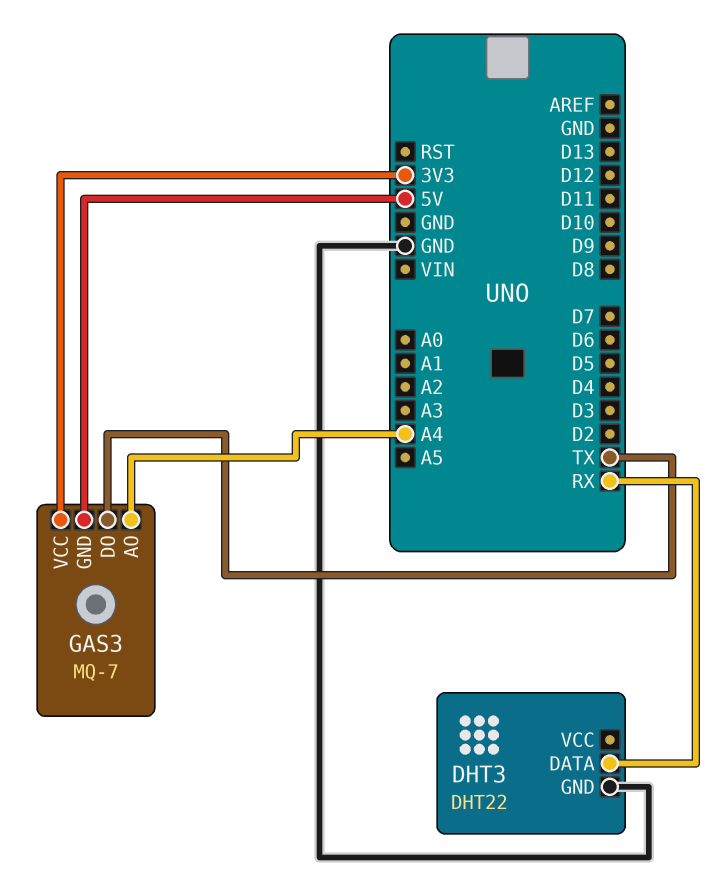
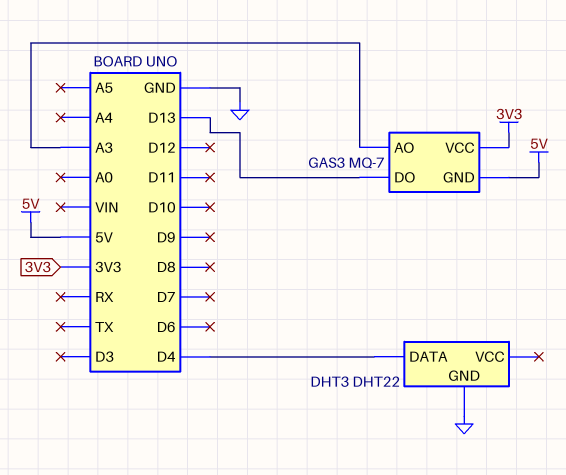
DHT3 pin DATA: RX -> D4
GAS3 pin AO: A4 -> A3
GAS3 pin DO: TX -> D13

